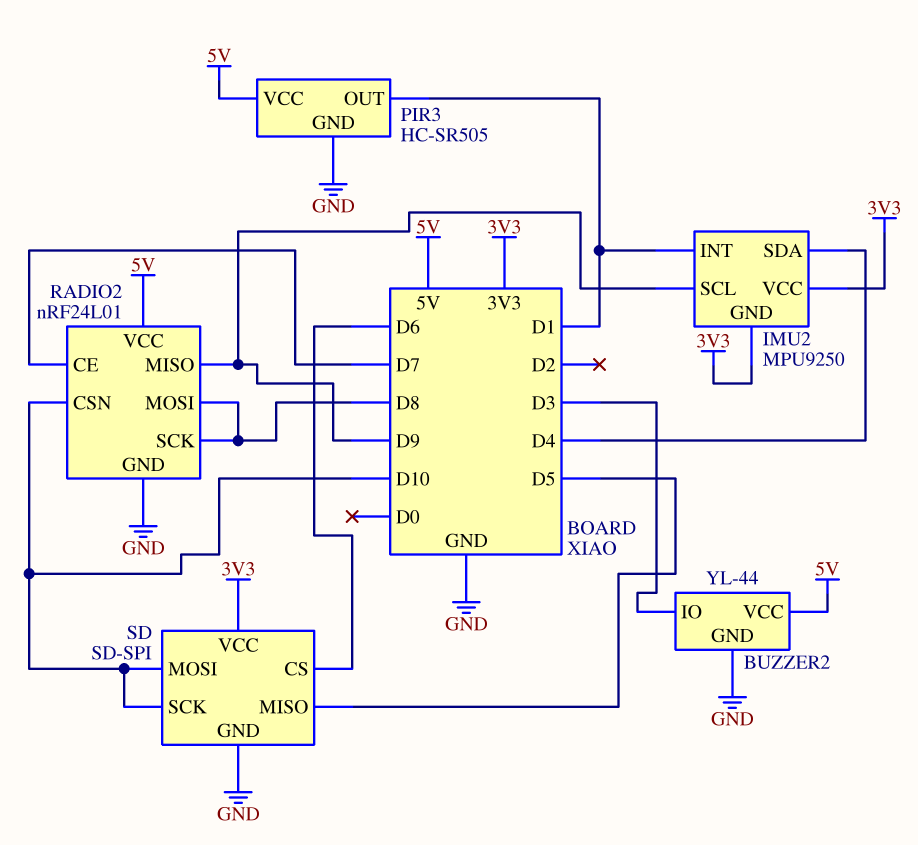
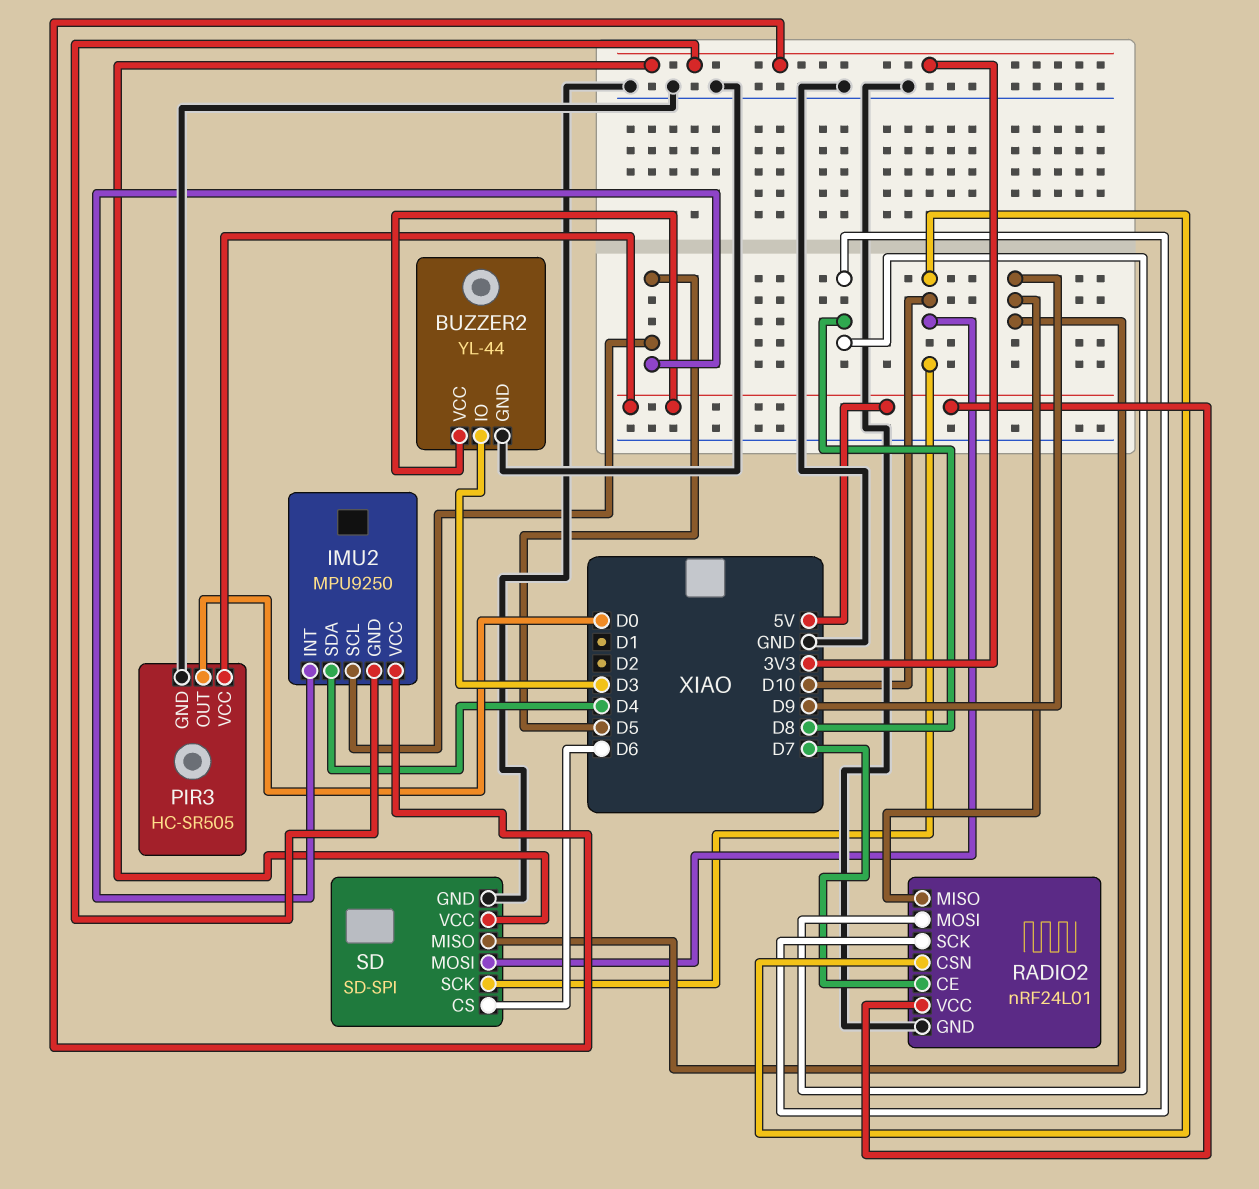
IMU2 pin INT: D1 -> D5
IMU2 pin SCL: D9 -> D5
PIR3 pin OUT: D1 -> D0
SD pin MISO: D5 -> D9

